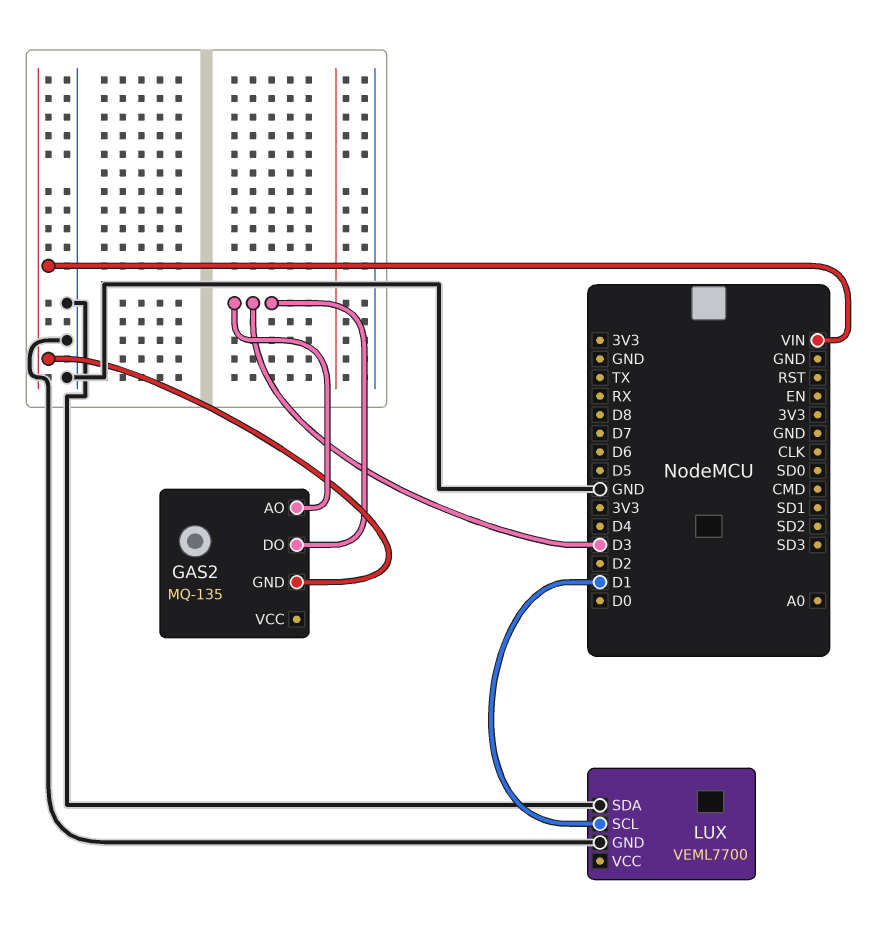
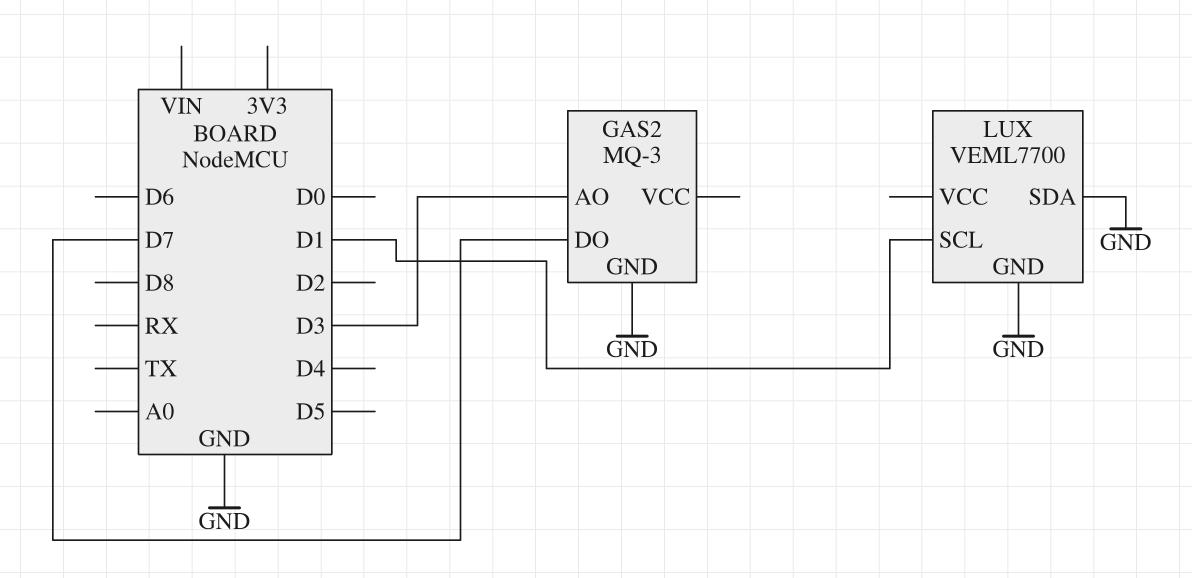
GAS2: MQ-135 -> MQ-3
GAS2 pin DO: D3 -> D7
GAS2 pin GND: VIN -> GND

